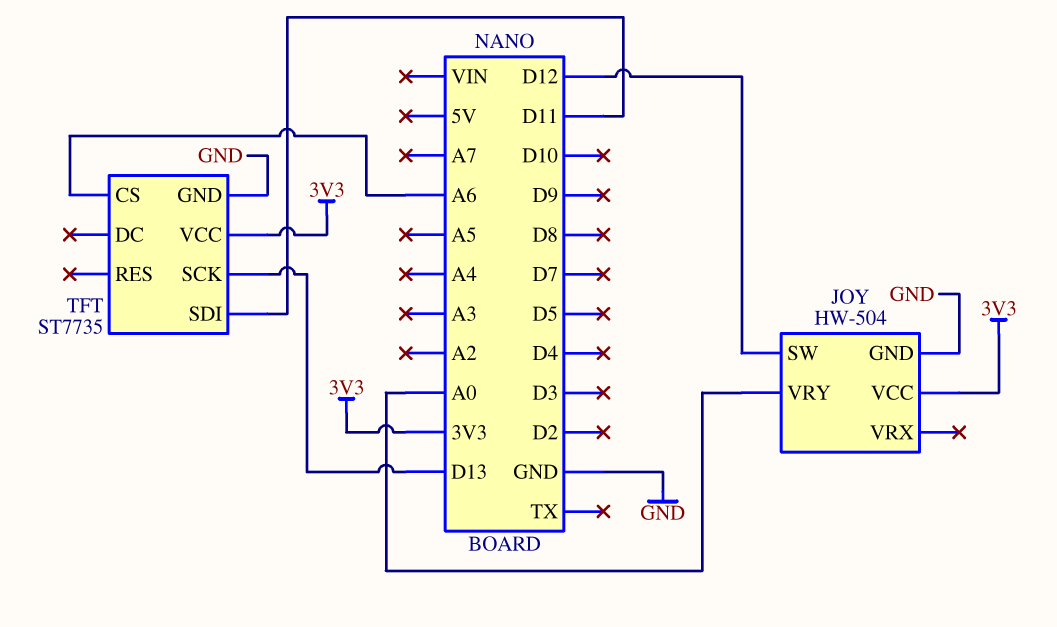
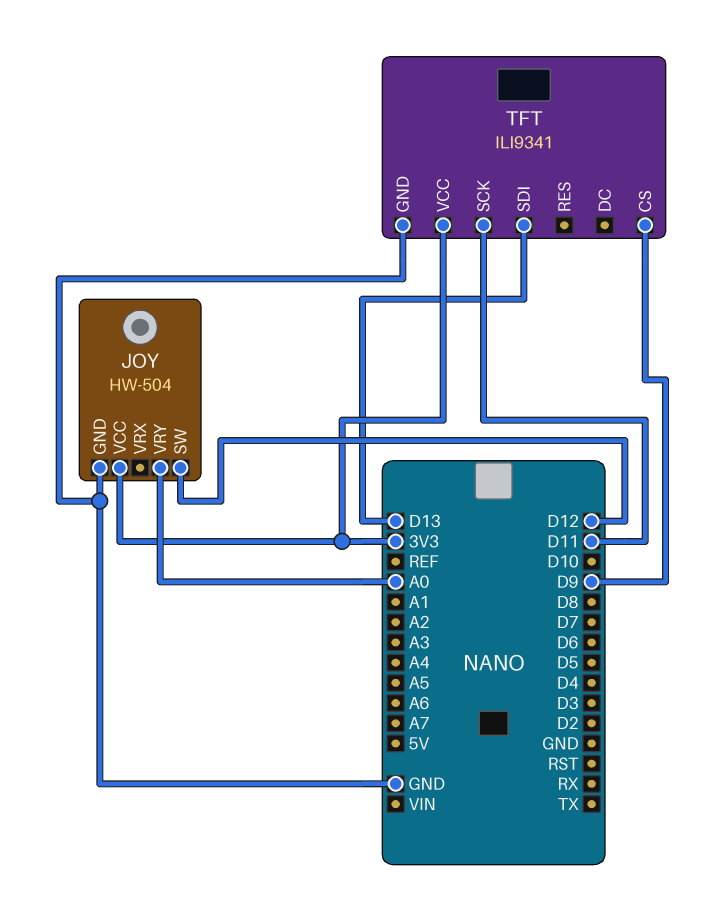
TFT: ST7735 -> ILI9341
TFT pin CS: A6 -> D9
TFT pin SCK: D13 -> D11
TFT pin SDI: D11 -> D13

